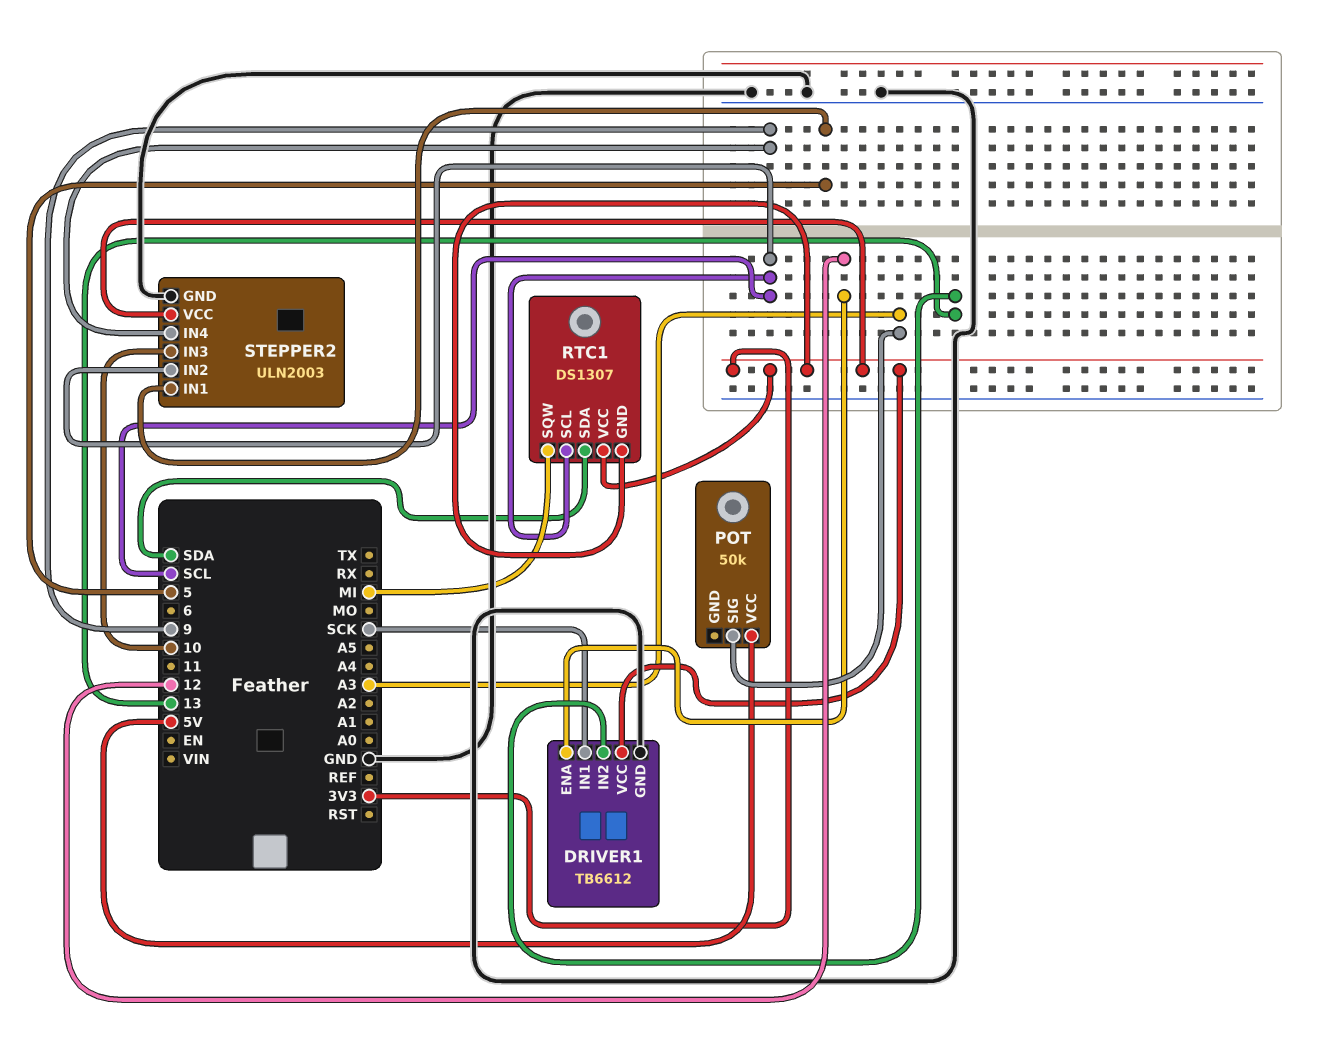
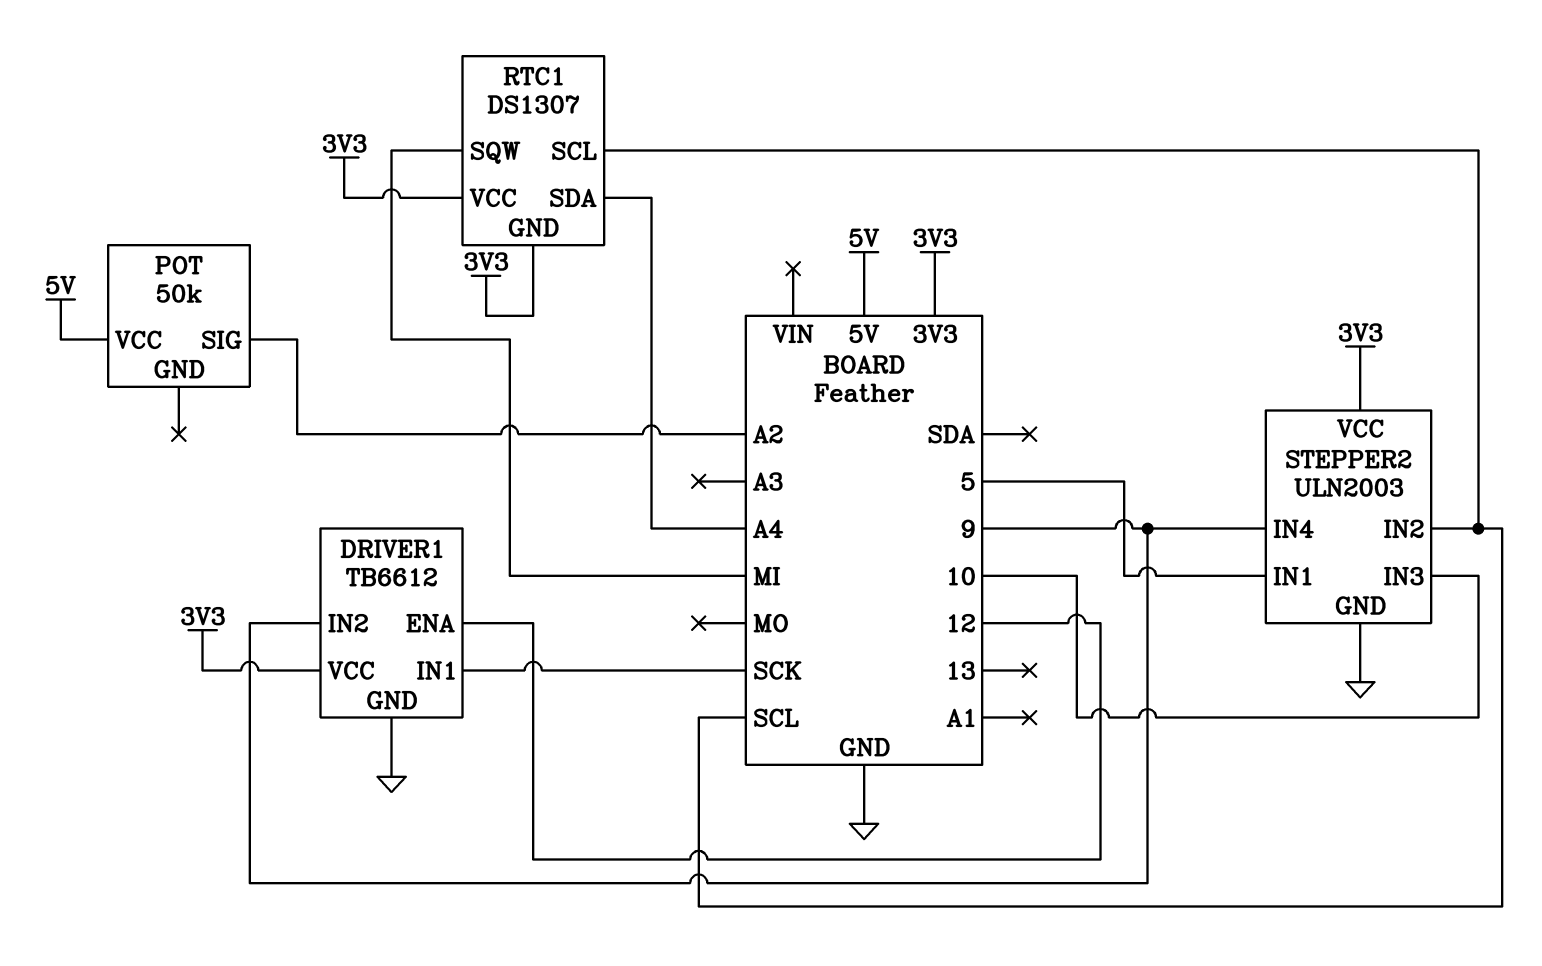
DRIVER1 pin IN2: 13 -> 9
POT pin SIG: A3 -> A2
RTC1 pin SDA: SDA -> A4

